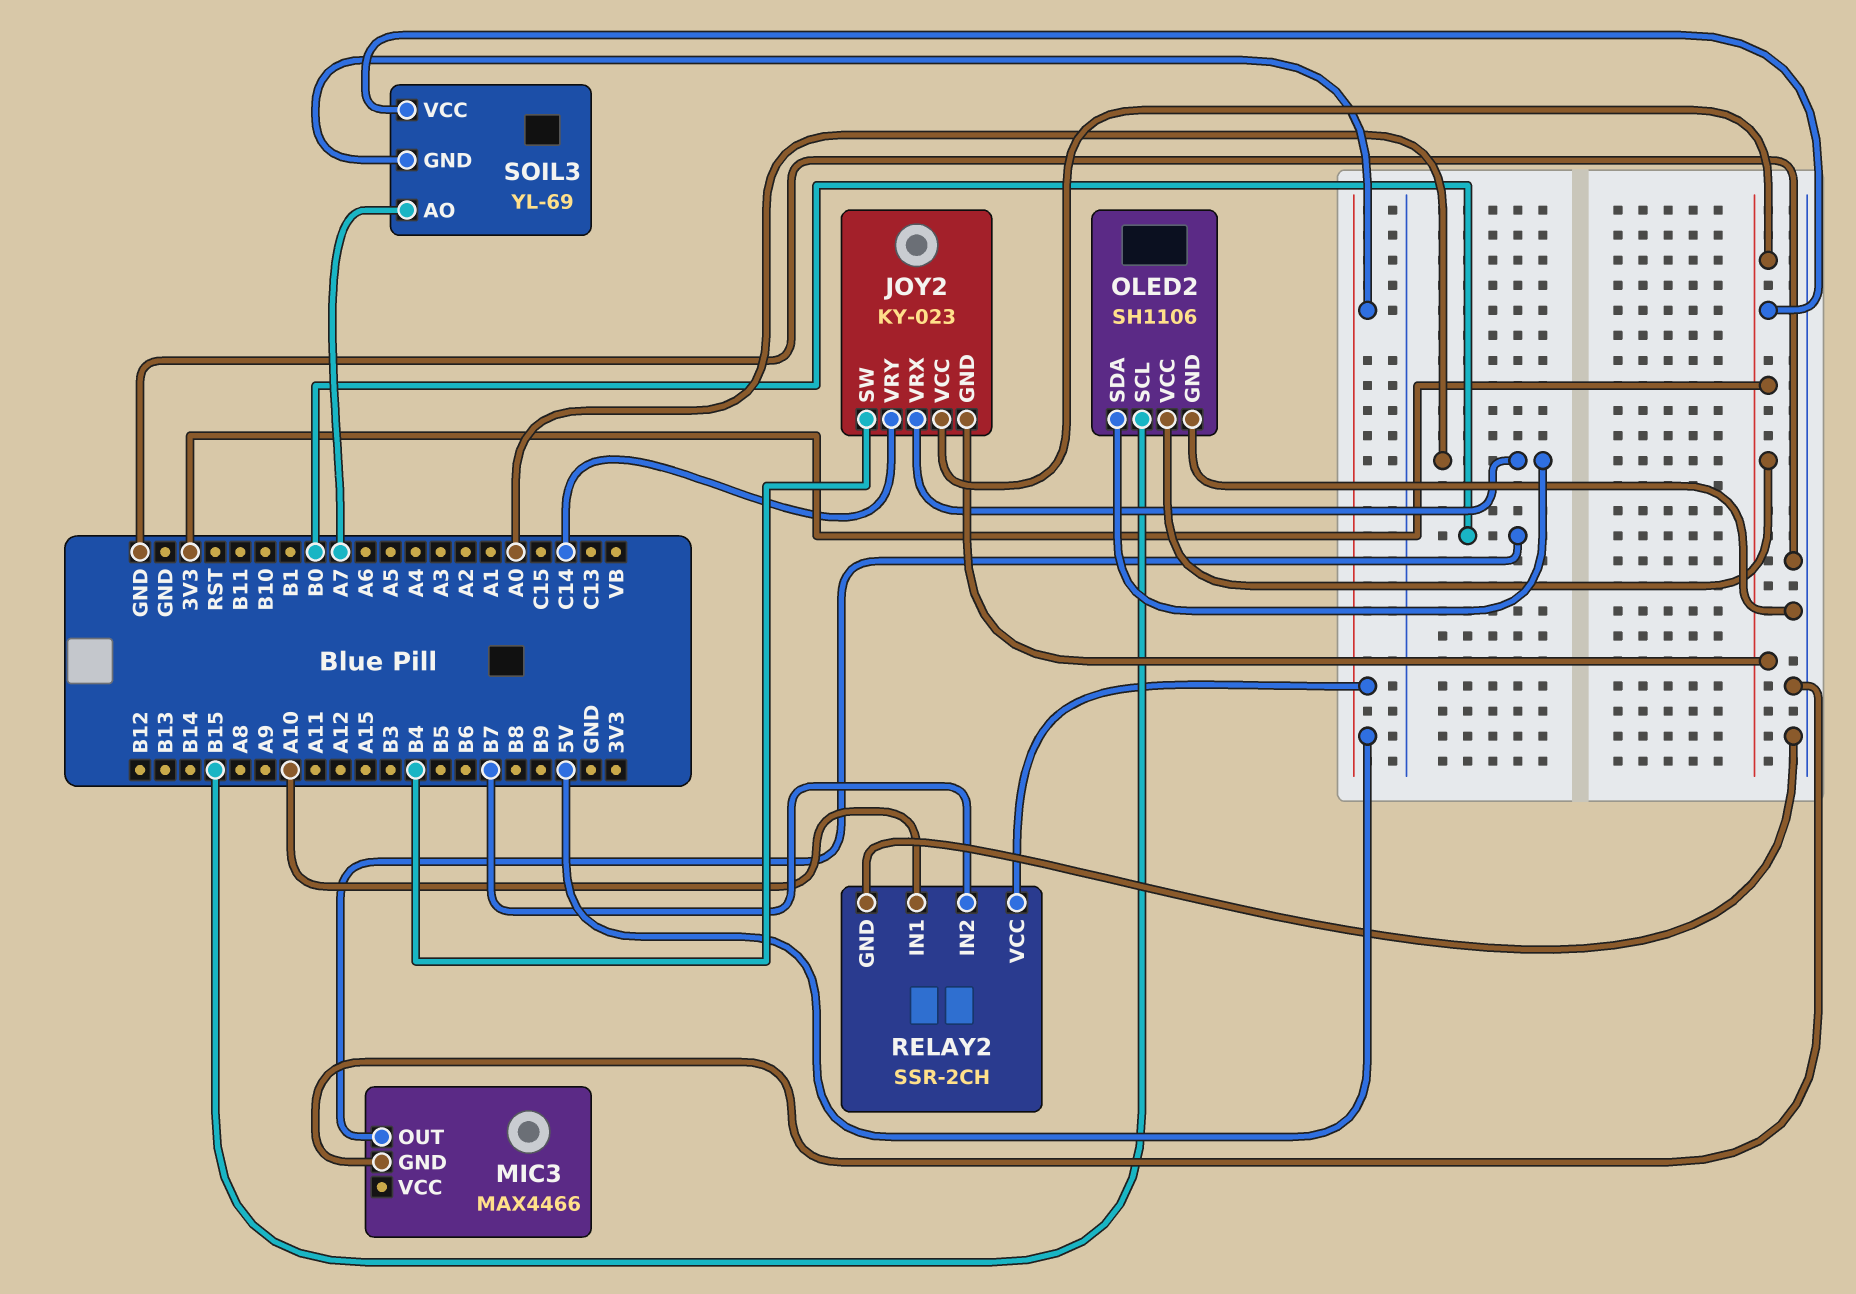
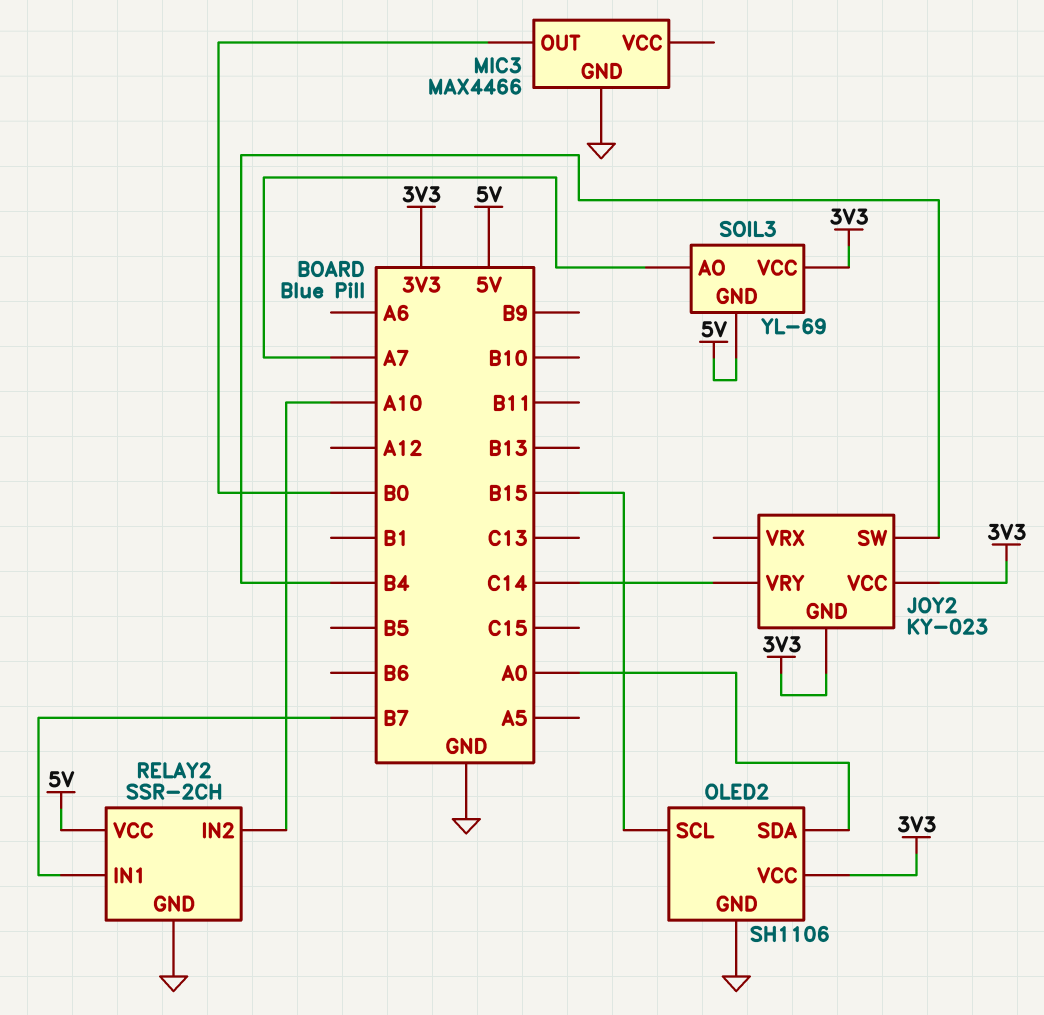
JOY2 pin VRX: A0 -> none
RELAY2 pin IN1: A10 -> B7
RELAY2 pin IN2: B7 -> A10

